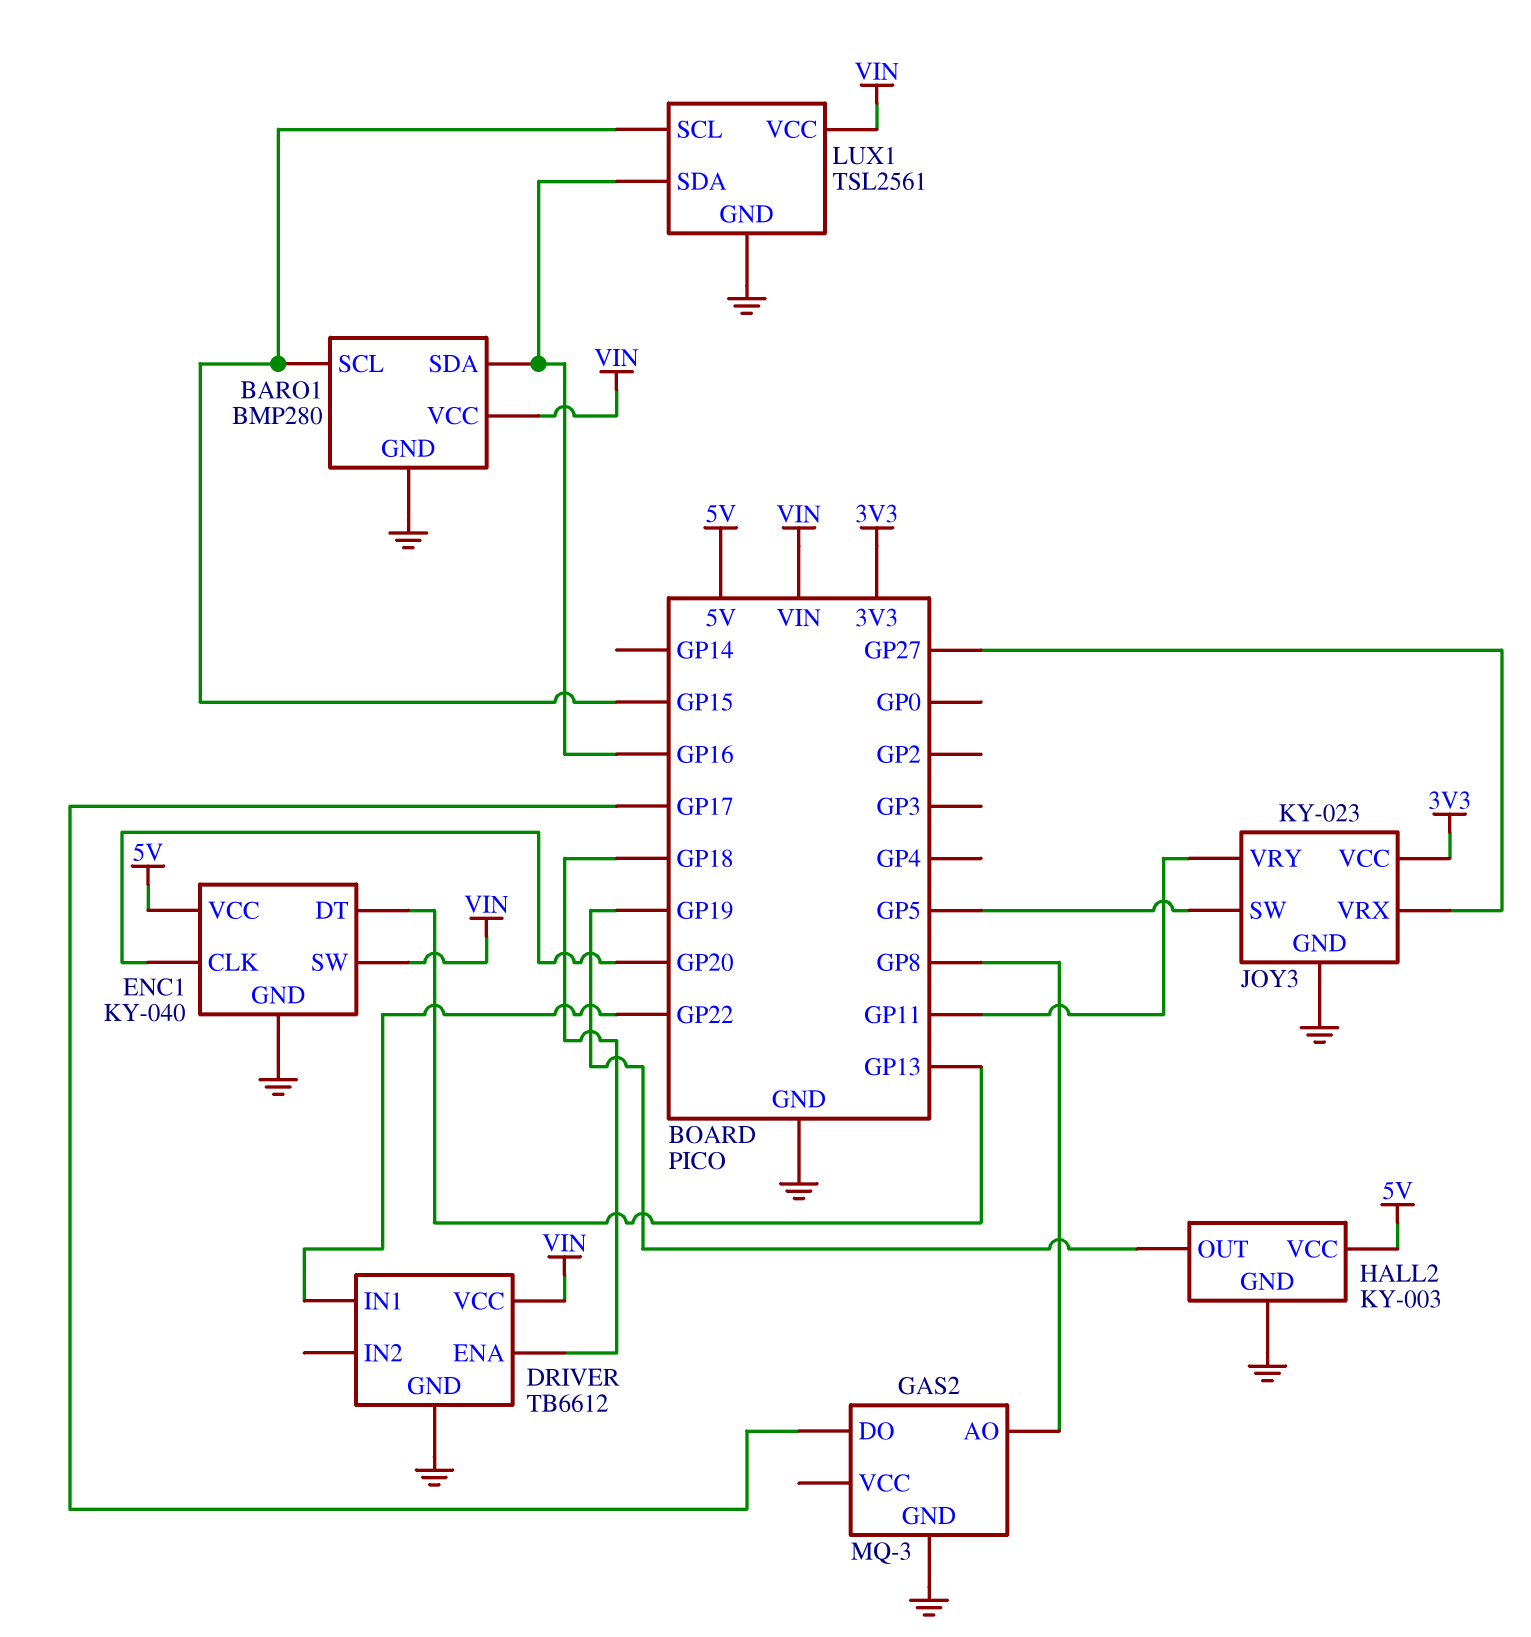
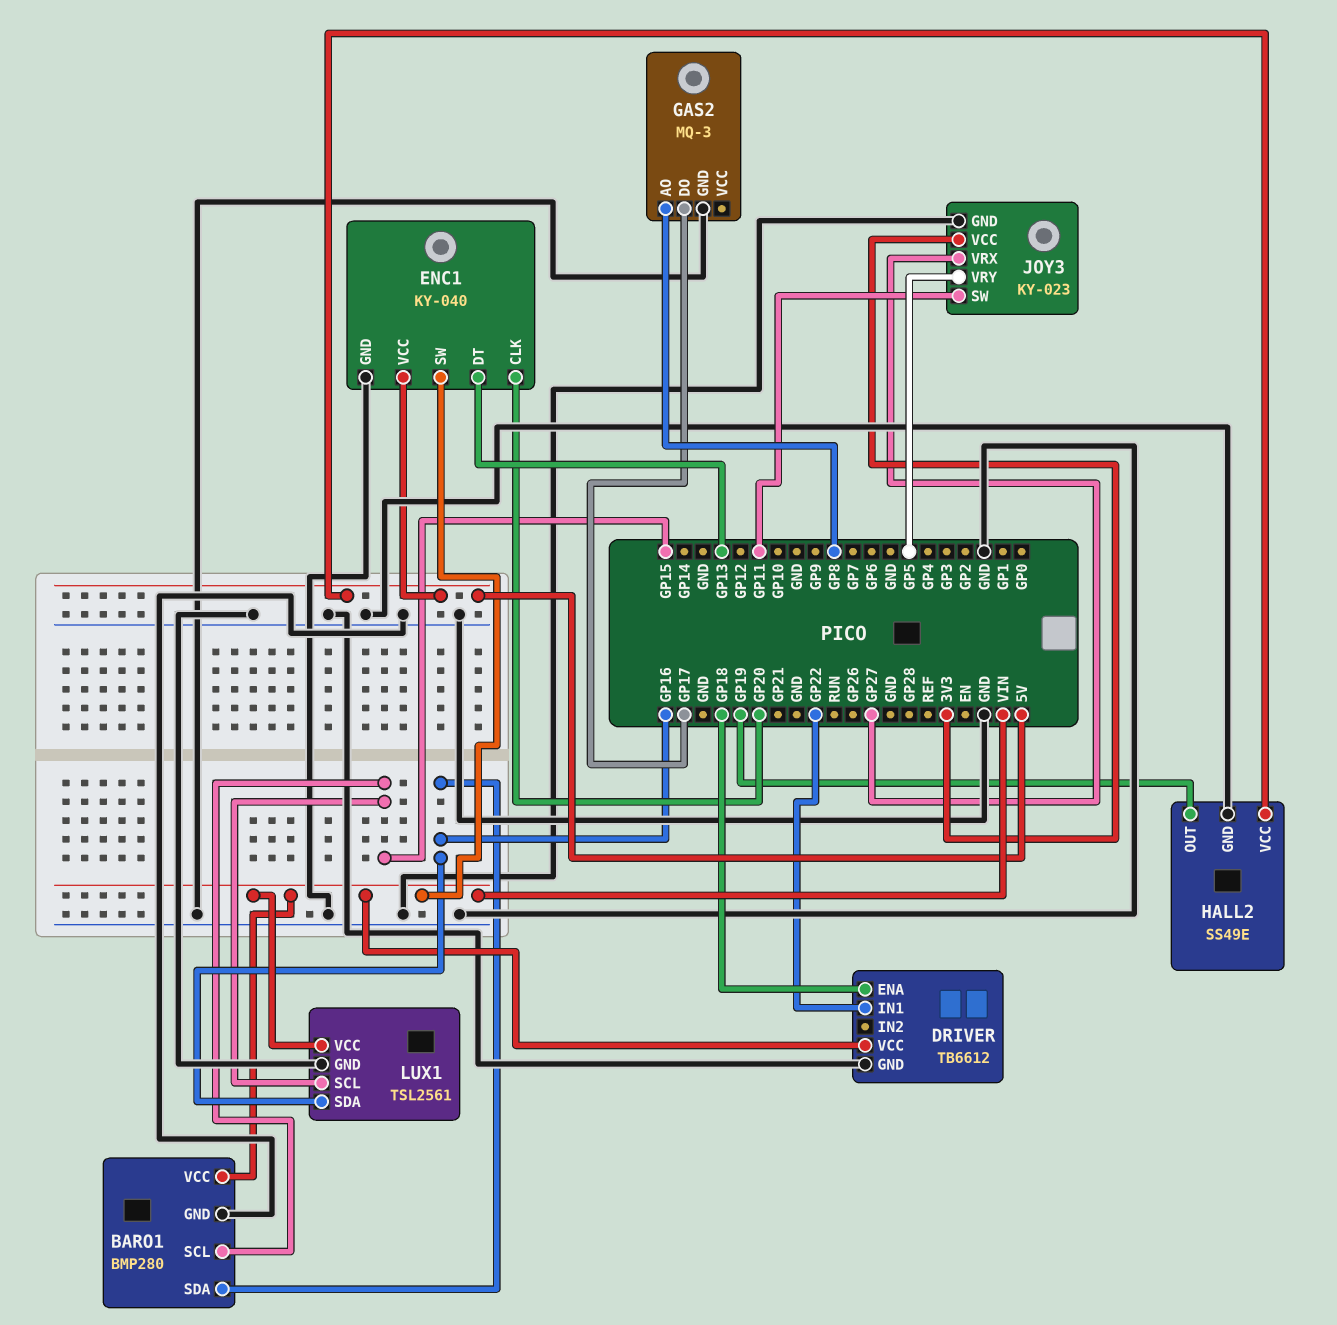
HALL2: KY-003 -> SS49E
JOY3 pin SW: GP5 -> GP11
JOY3 pin VRY: GP11 -> GP5

